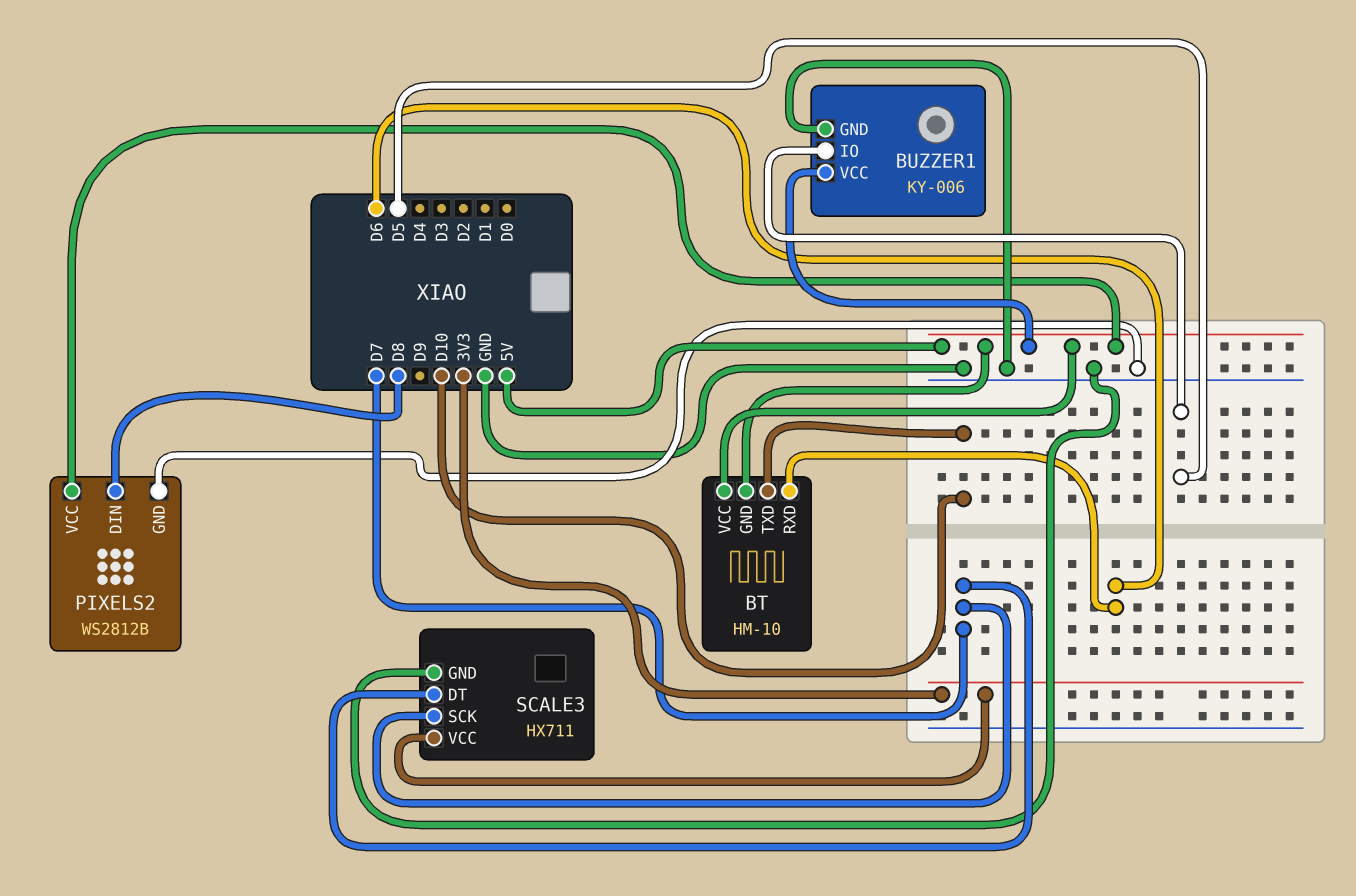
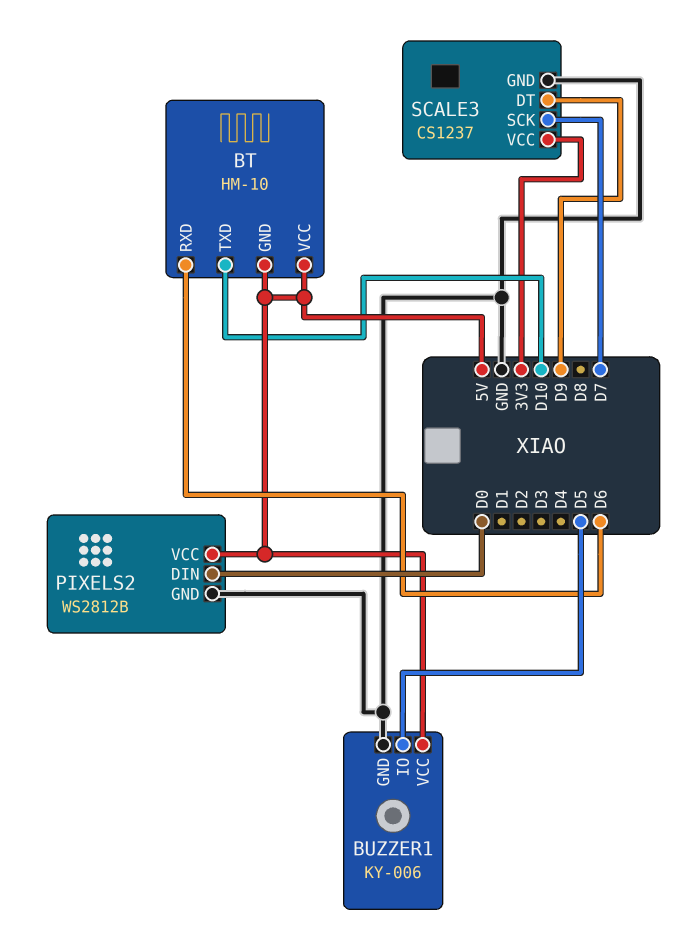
PIXELS2 pin DIN: D8 -> D0
SCALE3: HX711 -> CS1237
SCALE3 pin DT: D7 -> D9

